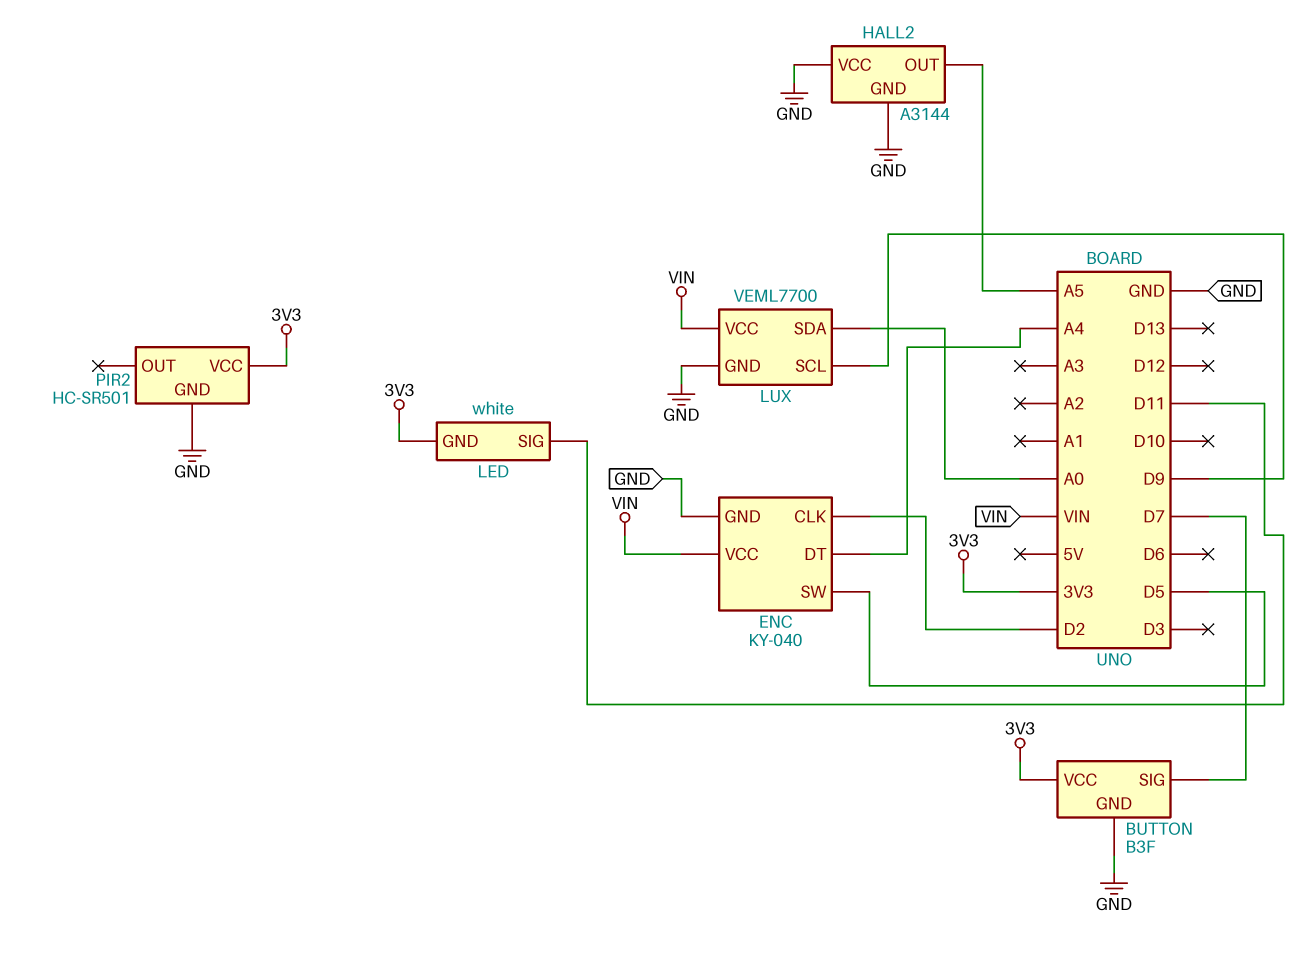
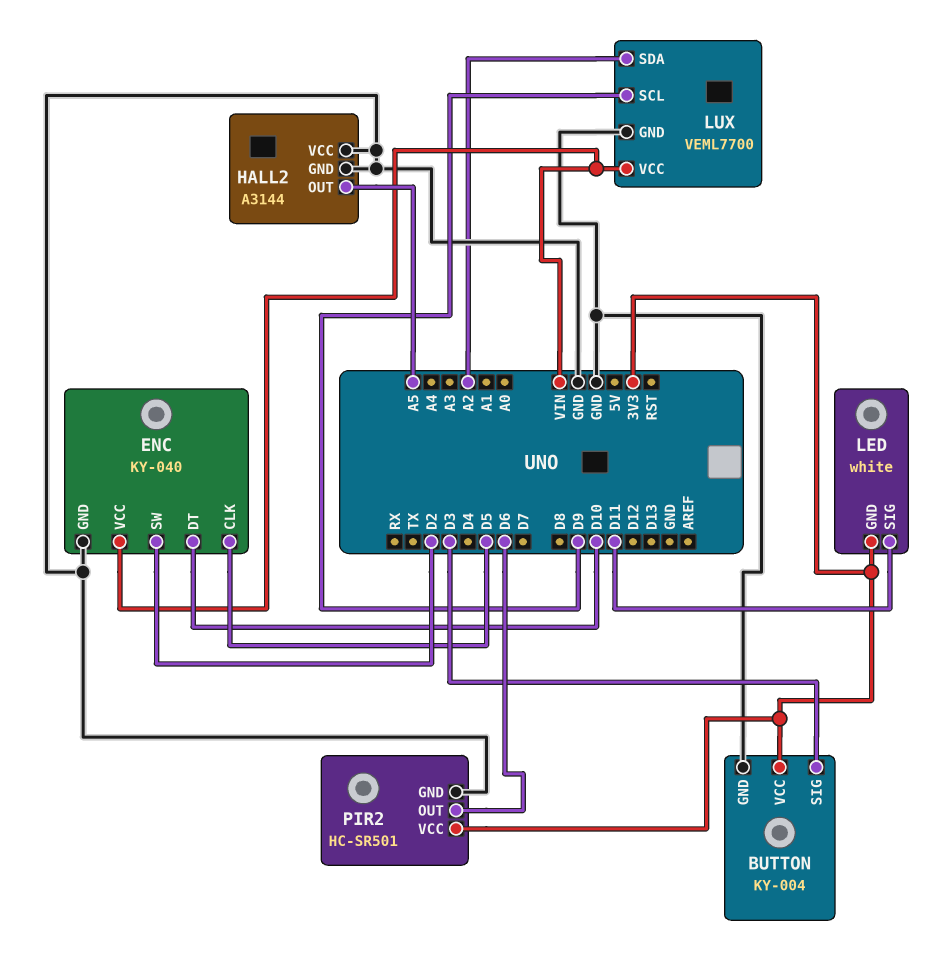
BUTTON: B3F -> KY-004
BUTTON pin SIG: D7 -> D3
ENC pin CLK: D2 -> D5
ENC pin DT: A4 -> D10
ENC pin SW: D5 -> D2
LUX pin SDA: A0 -> A2
PIR2 pin OUT: none -> D6

